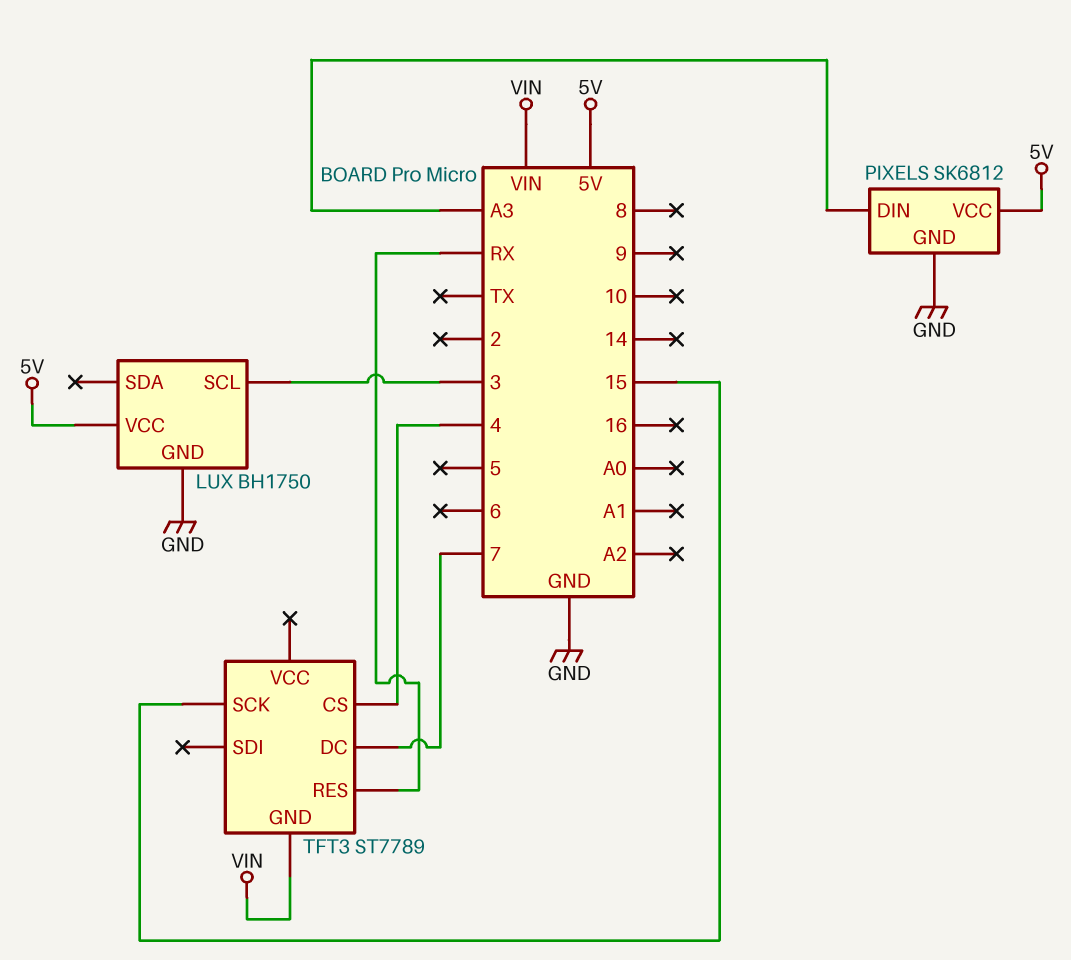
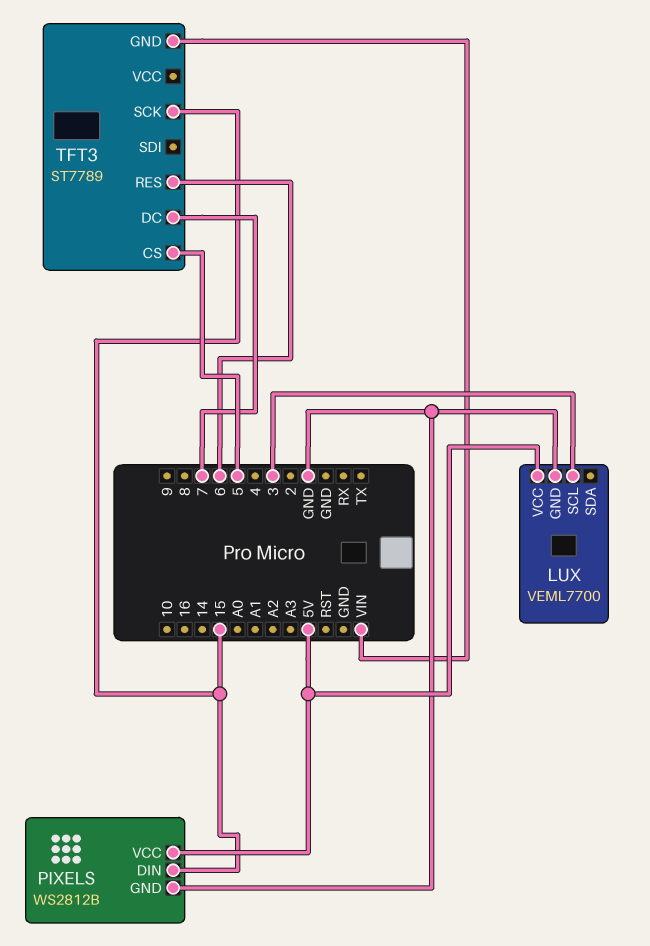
LUX: BH1750 -> VEML7700
PIXELS: SK6812 -> WS2812B
PIXELS pin DIN: A3 -> 15
TFT3 pin CS: 4 -> 5
TFT3 pin RES: RX -> 6

